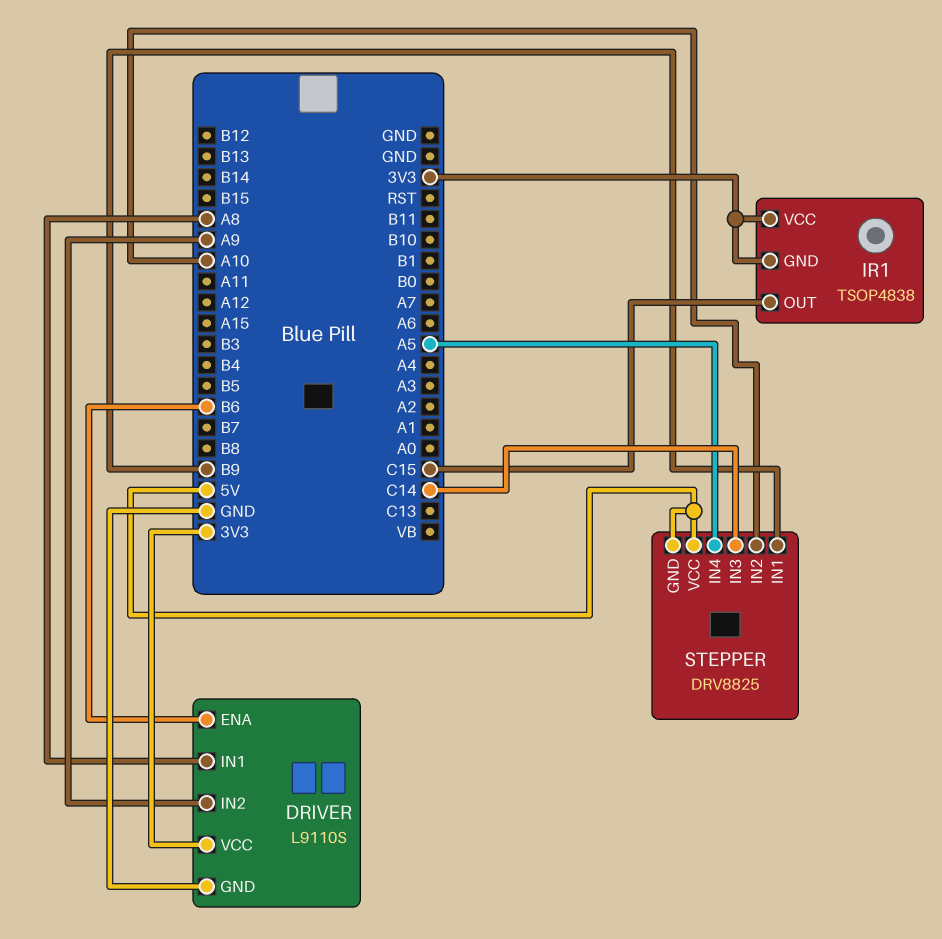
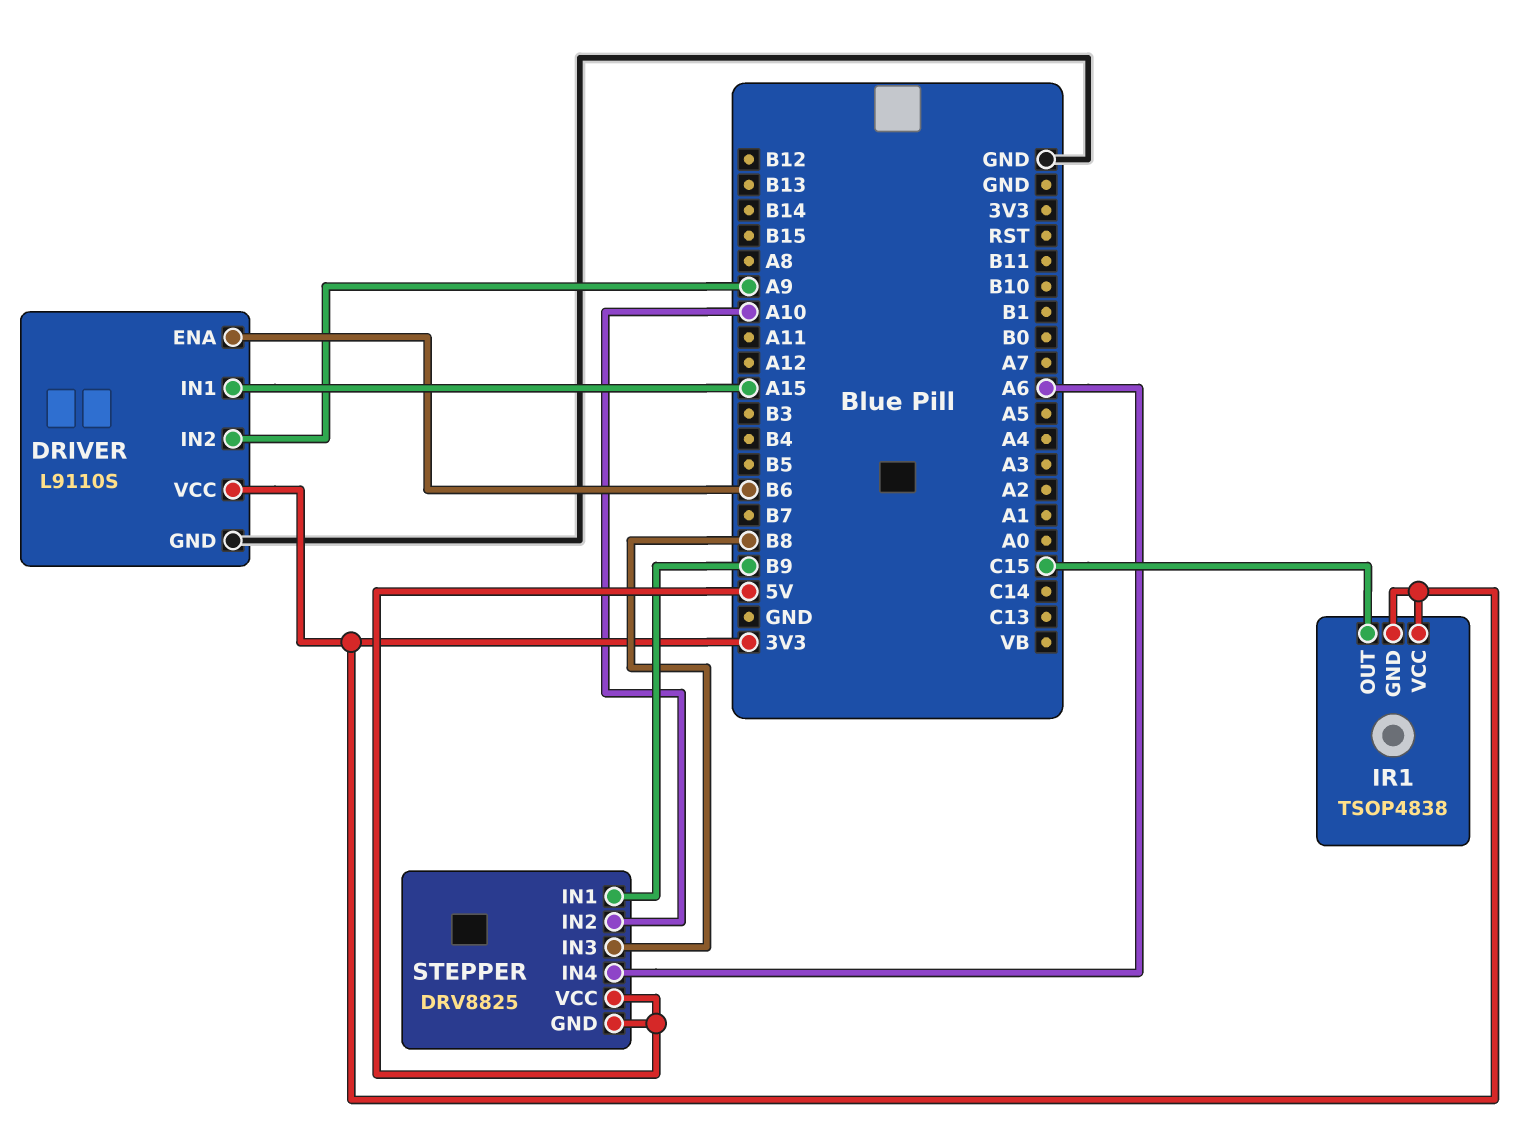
DRIVER pin IN1: A8 -> A15
STEPPER pin IN3: C14 -> B8
STEPPER pin IN4: A5 -> A6

